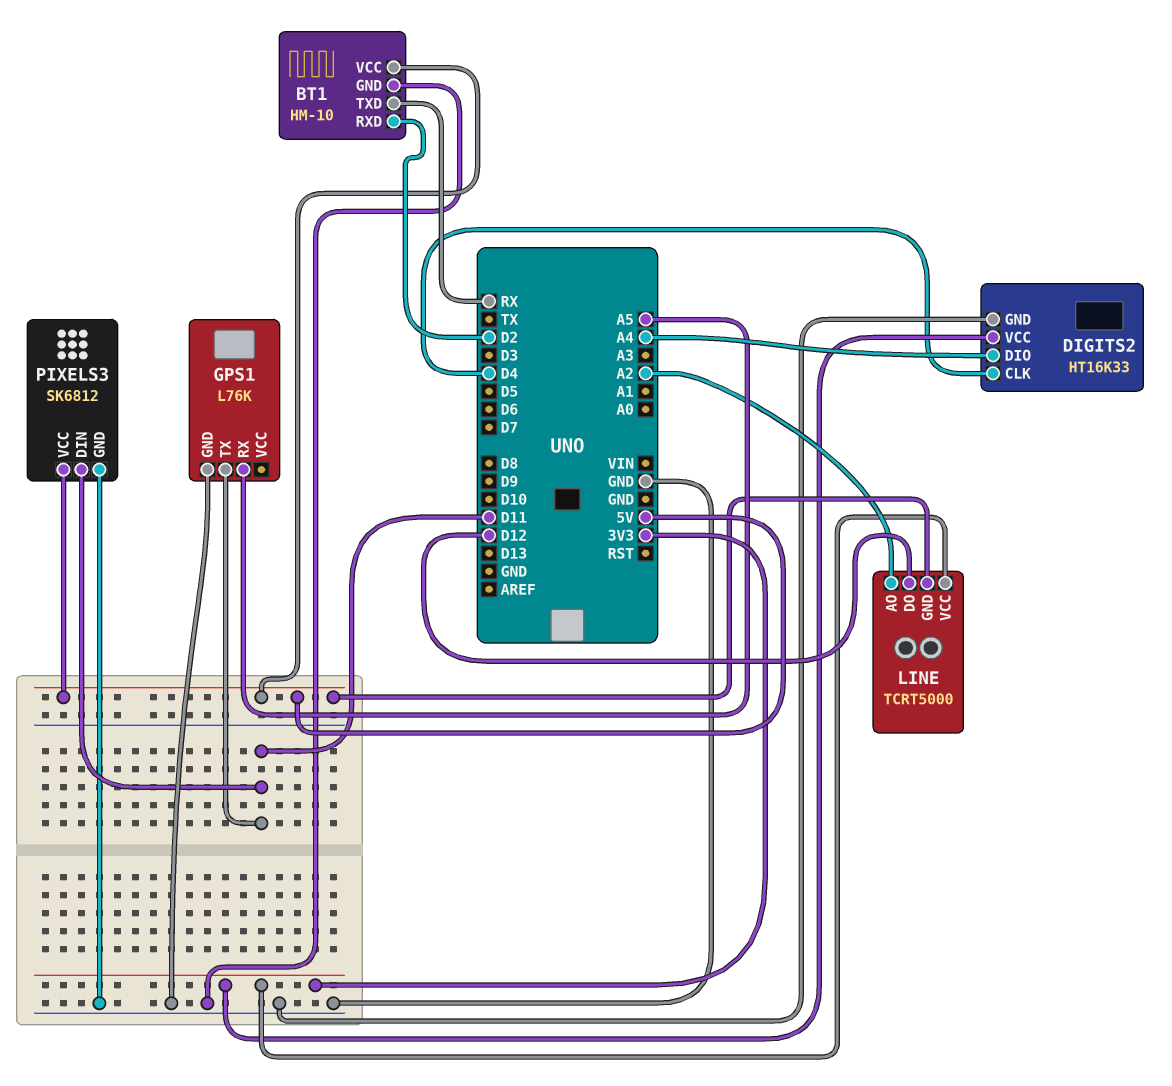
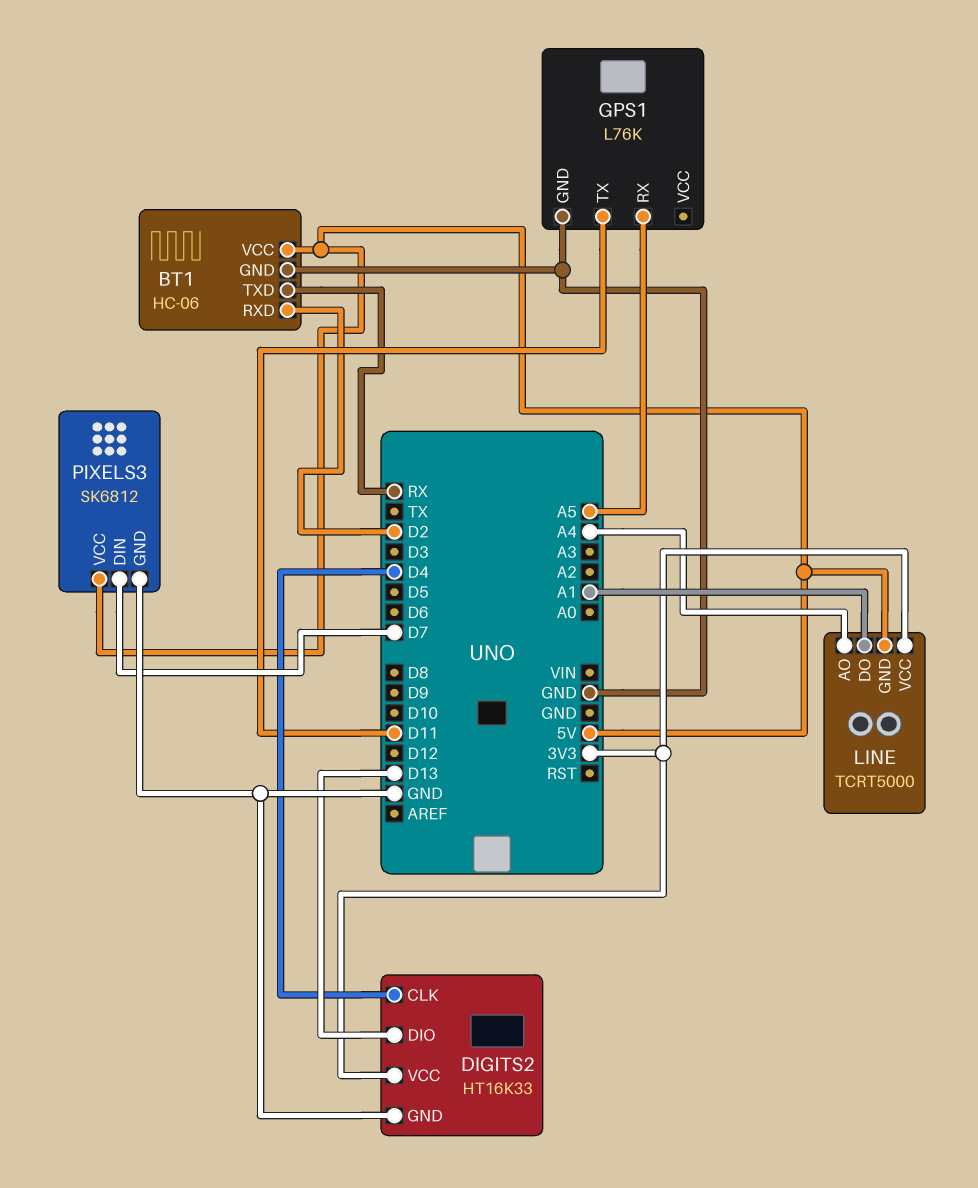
BT1: HM-10 -> HC-06
DIGITS2 pin DIO: A4 -> D13
LINE pin AO: A2 -> A4
LINE pin DO: D12 -> A1
PIXELS3 pin DIN: D11 -> D7

